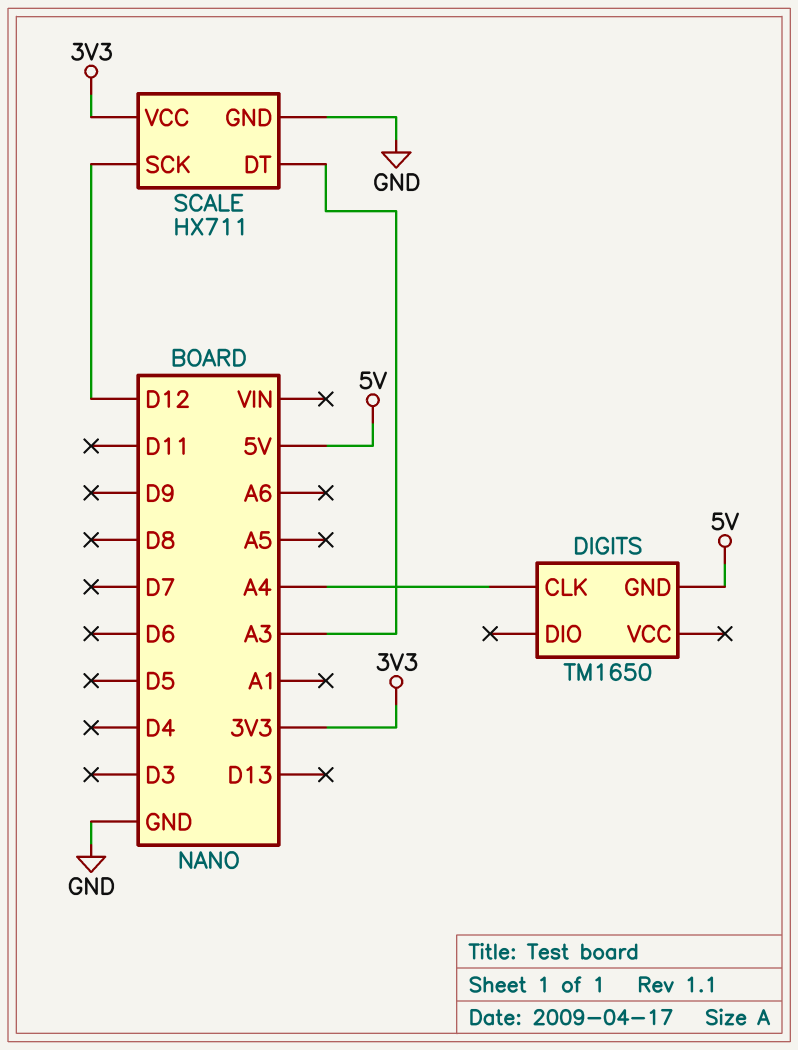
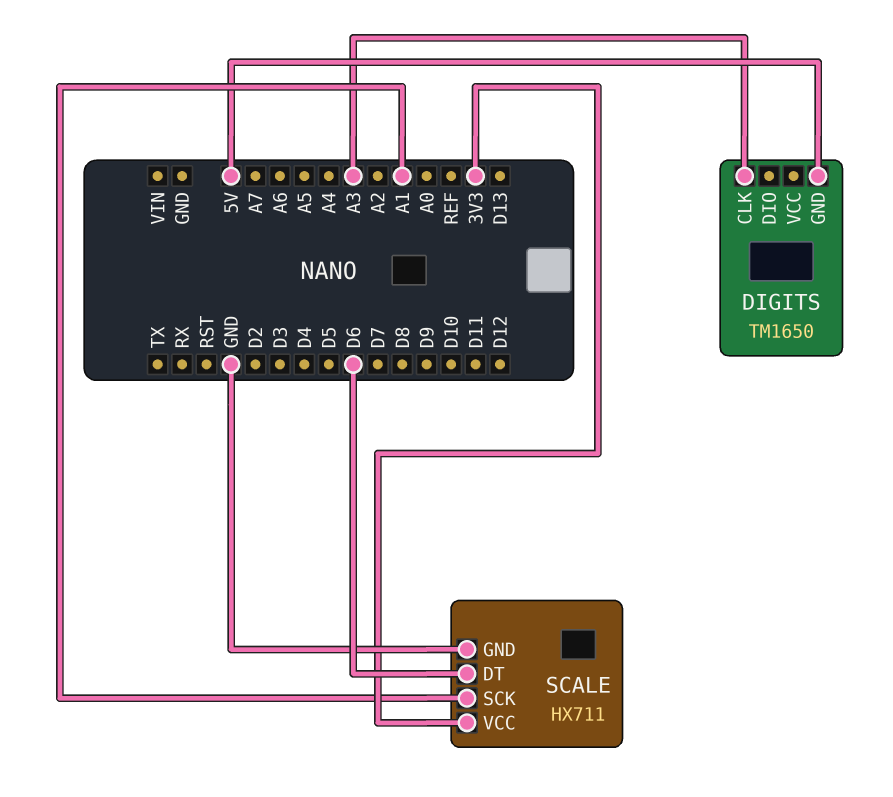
DIGITS pin CLK: A4 -> A3
SCALE pin DT: A3 -> D6
SCALE pin SCK: D12 -> A1

